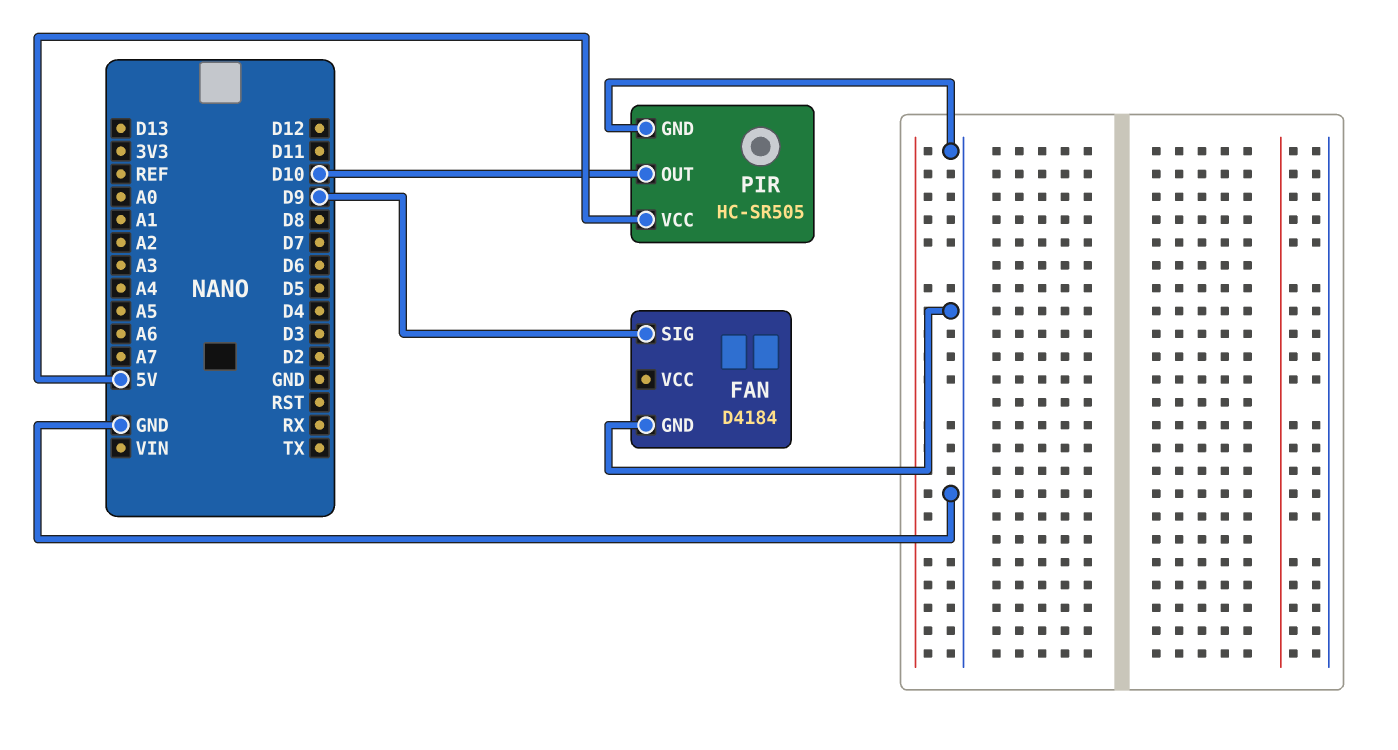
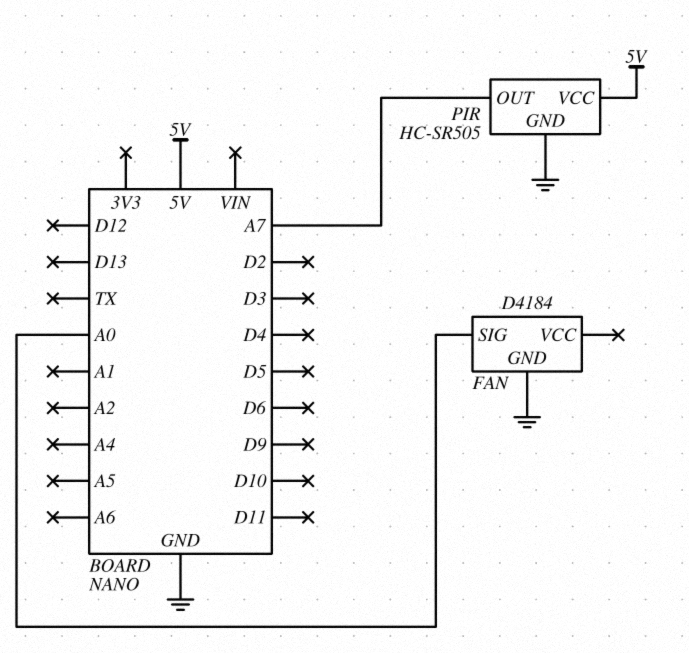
FAN pin SIG: D9 -> A0
PIR pin OUT: D10 -> A7

